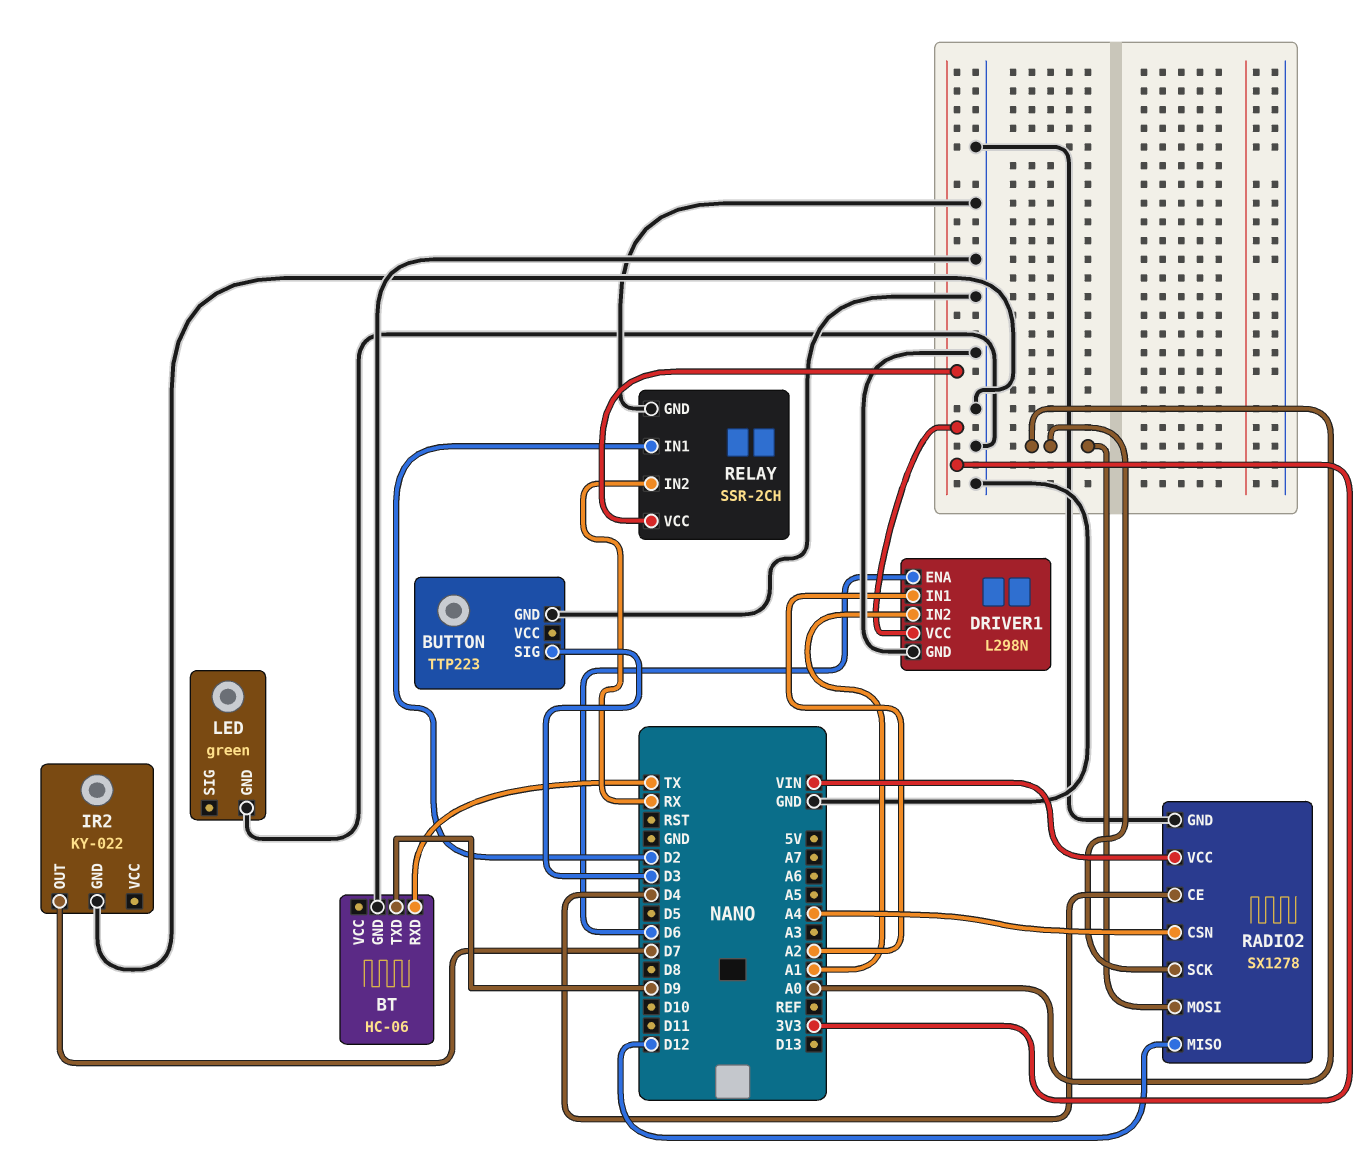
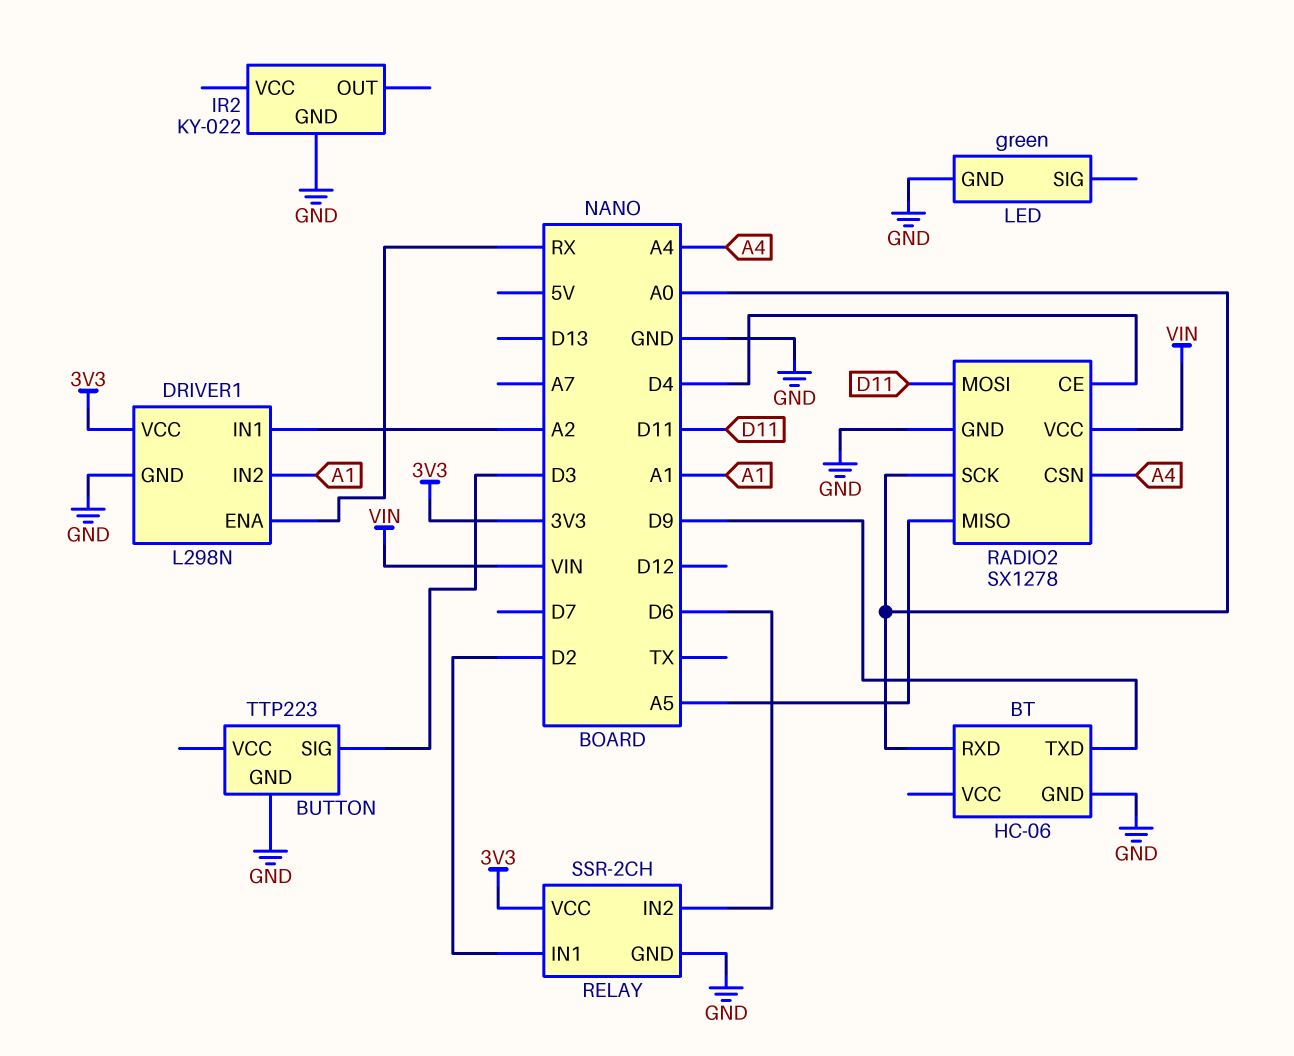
BT pin RXD: TX -> A0
DRIVER1 pin ENA: D6 -> RX
IR2 pin OUT: D7 -> none
RADIO2 pin MISO: D12 -> A5
RADIO2 pin MOSI: A0 -> D11
RELAY pin IN2: RX -> D6

